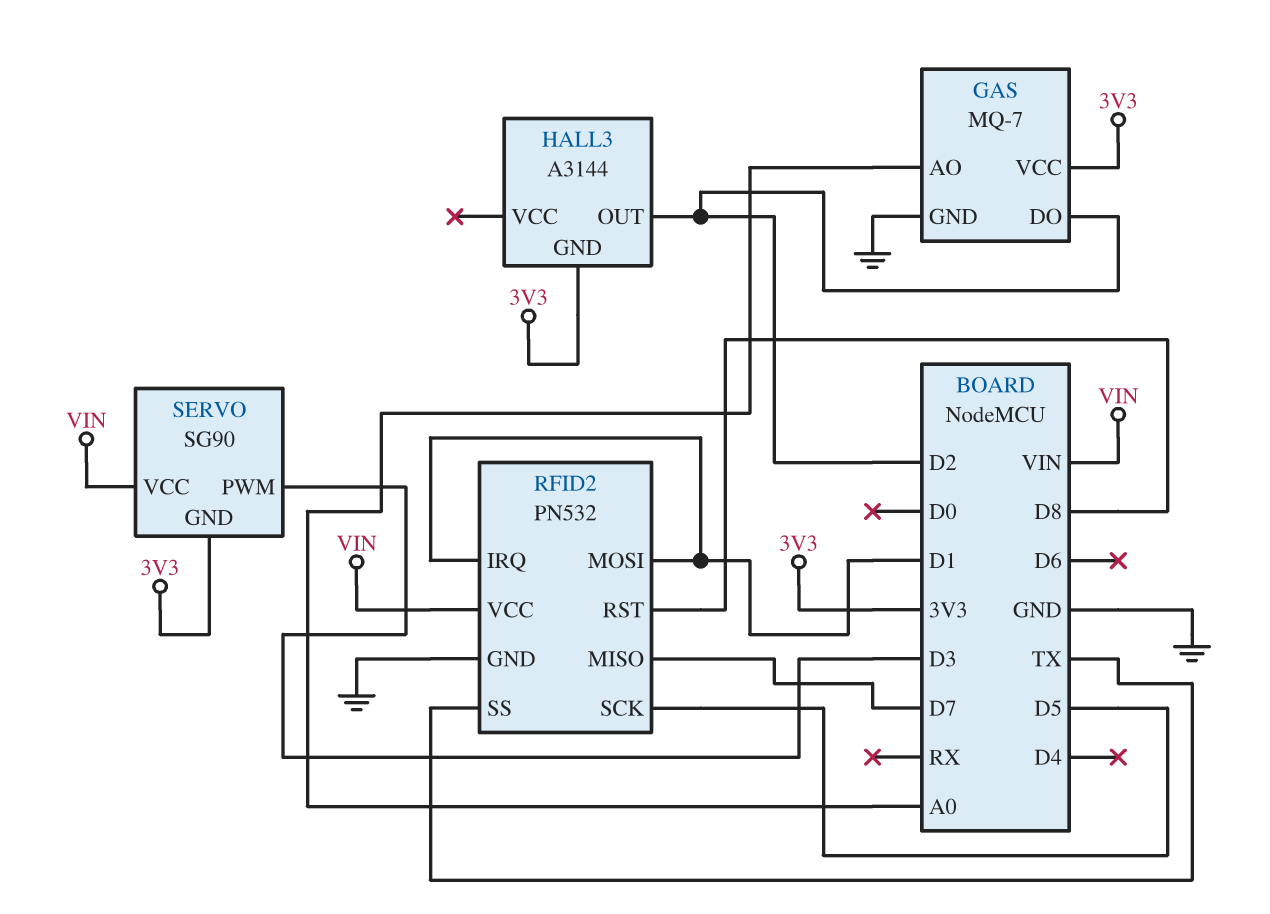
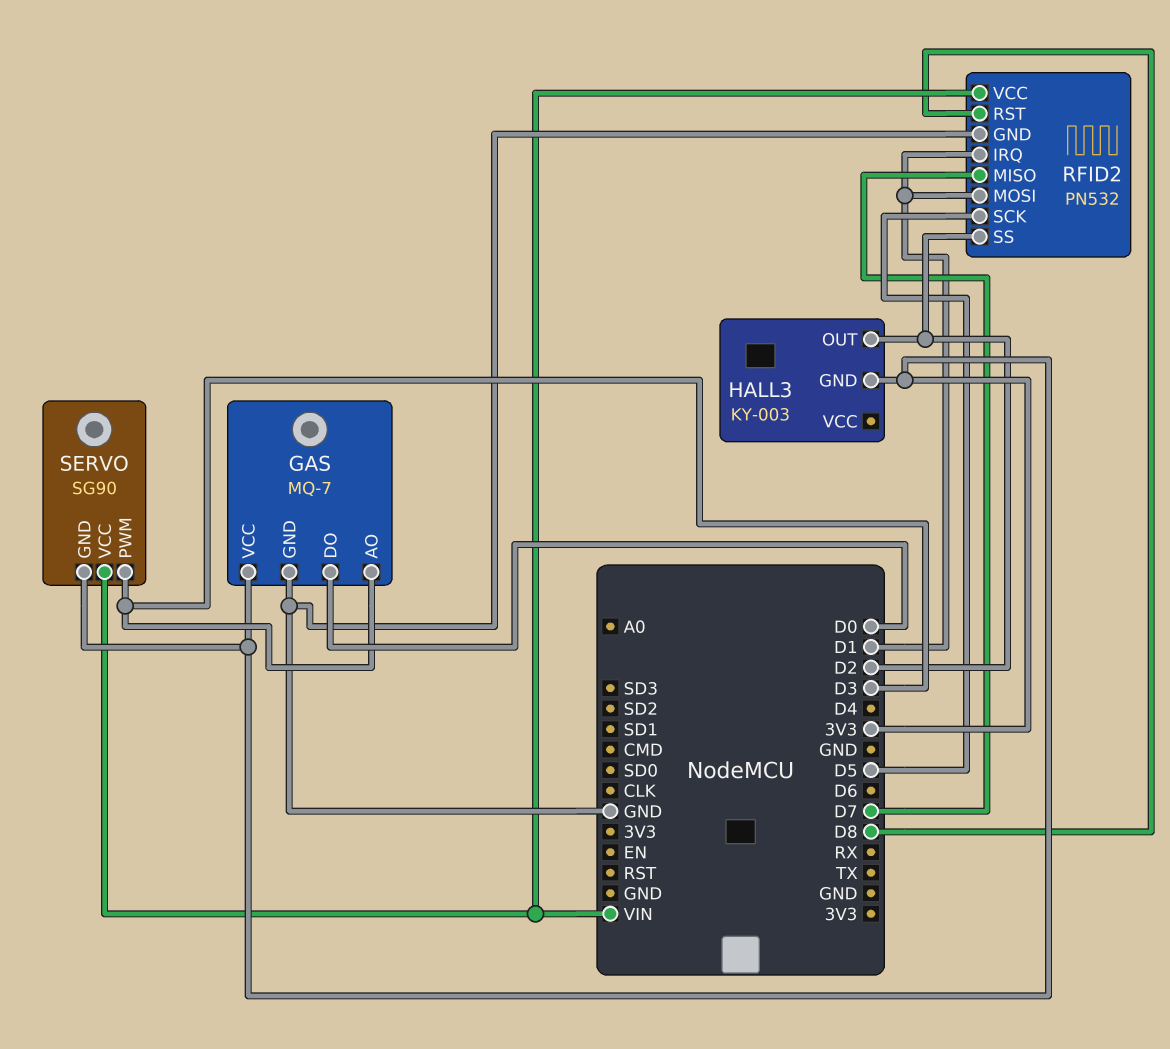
GAS pin AO: A0 -> D3
GAS pin DO: D2 -> D0
HALL3: A3144 -> KY-003
RFID2 pin SS: TX -> D2

